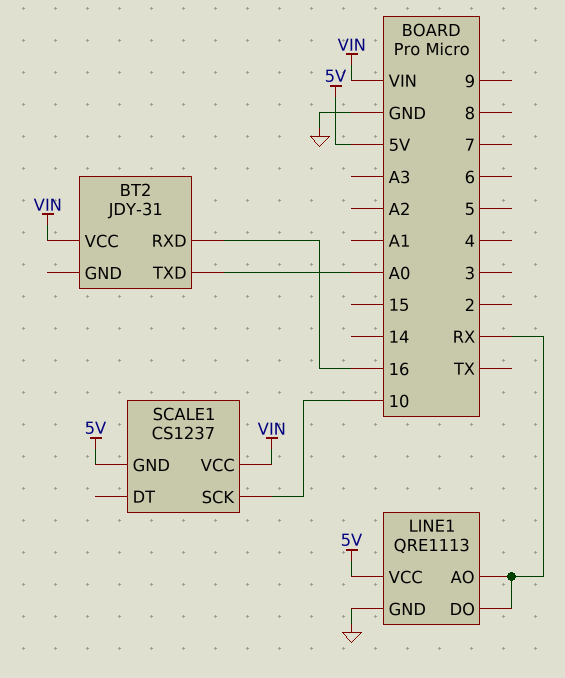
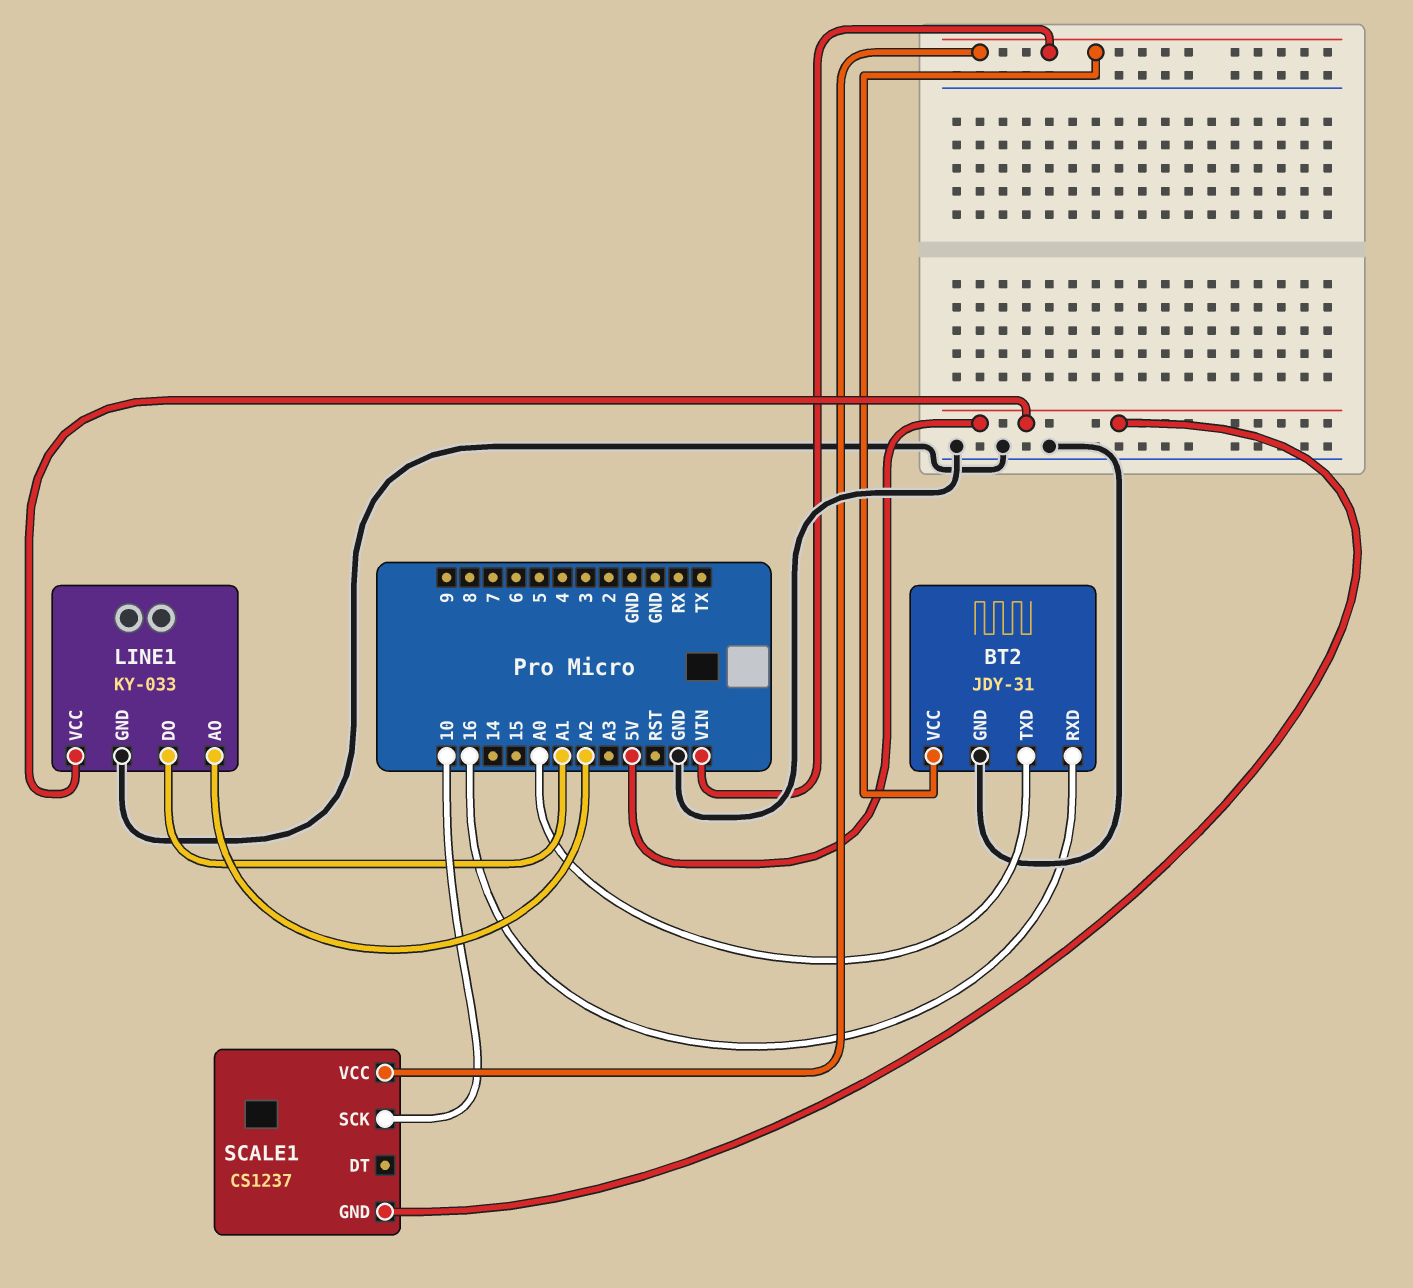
BT2 pin GND: none -> GND
LINE1: QRE1113 -> KY-033
LINE1 pin AO: RX -> A2
LINE1 pin DO: RX -> A1

